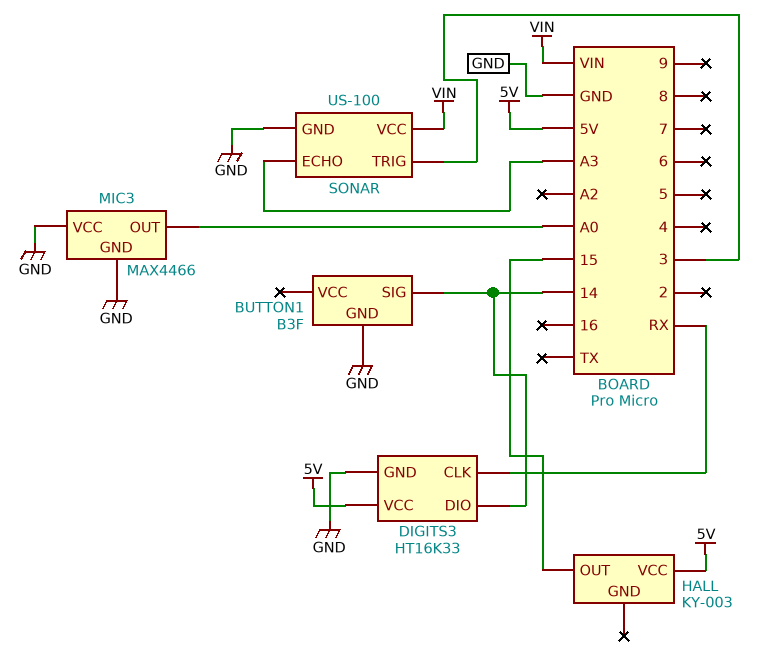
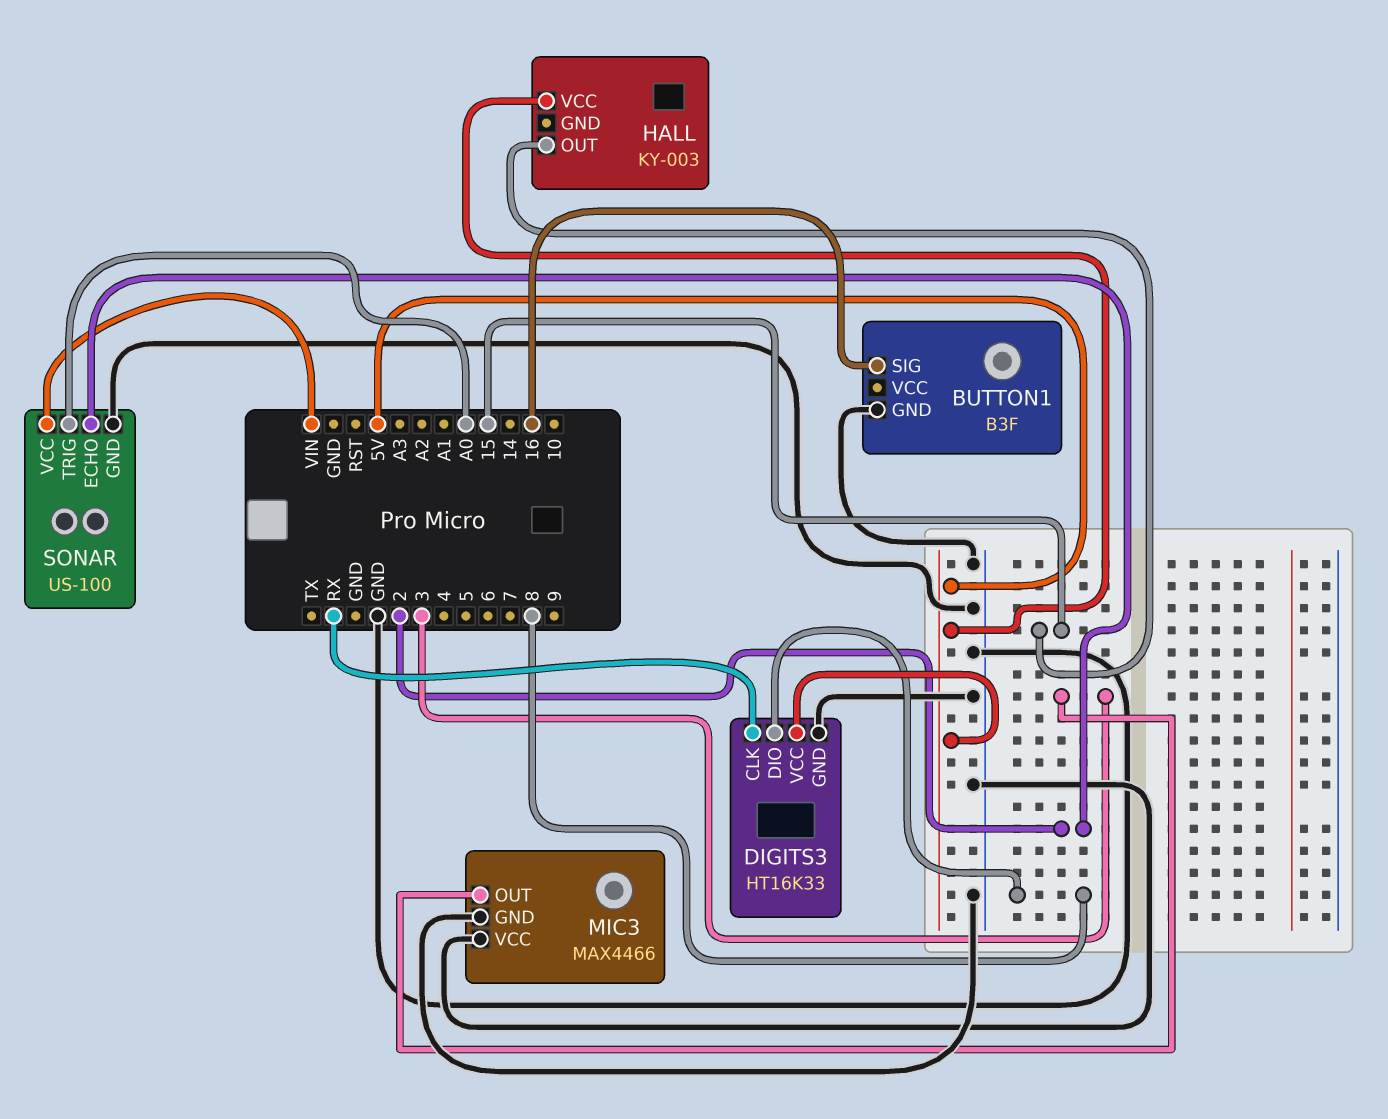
BUTTON1 pin SIG: 14 -> 16
DIGITS3 pin DIO: 14 -> 8
MIC3 pin OUT: A0 -> 3
SONAR pin ECHO: A3 -> 2
SONAR pin TRIG: 3 -> A0

